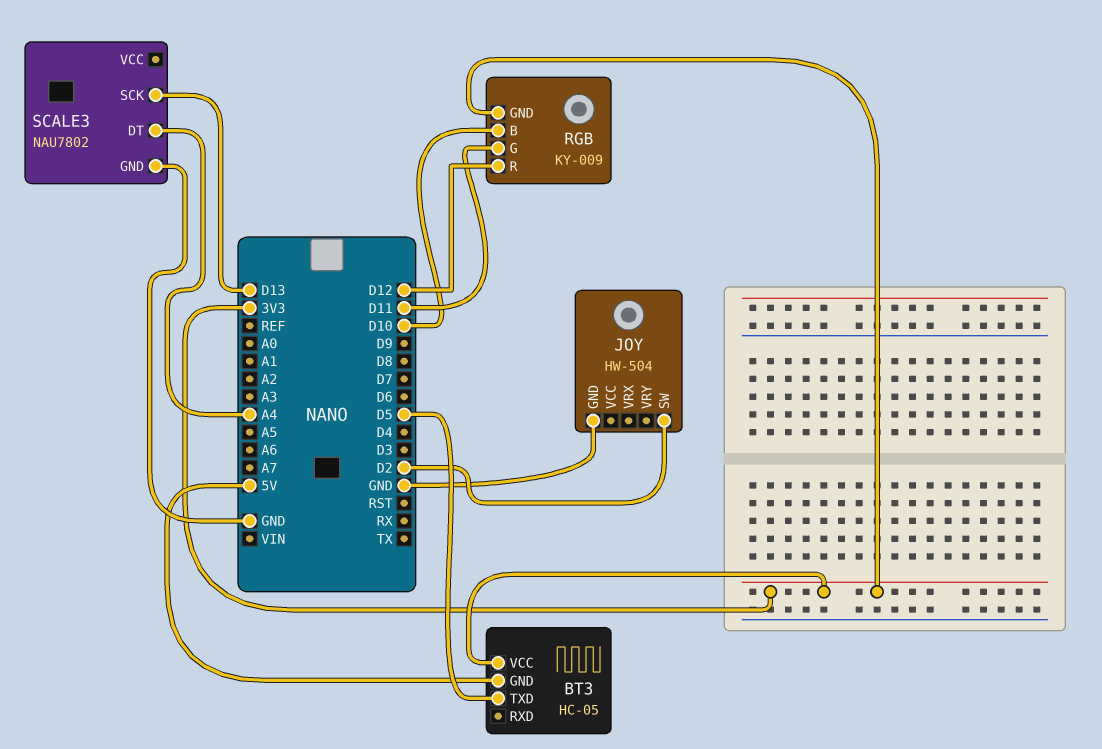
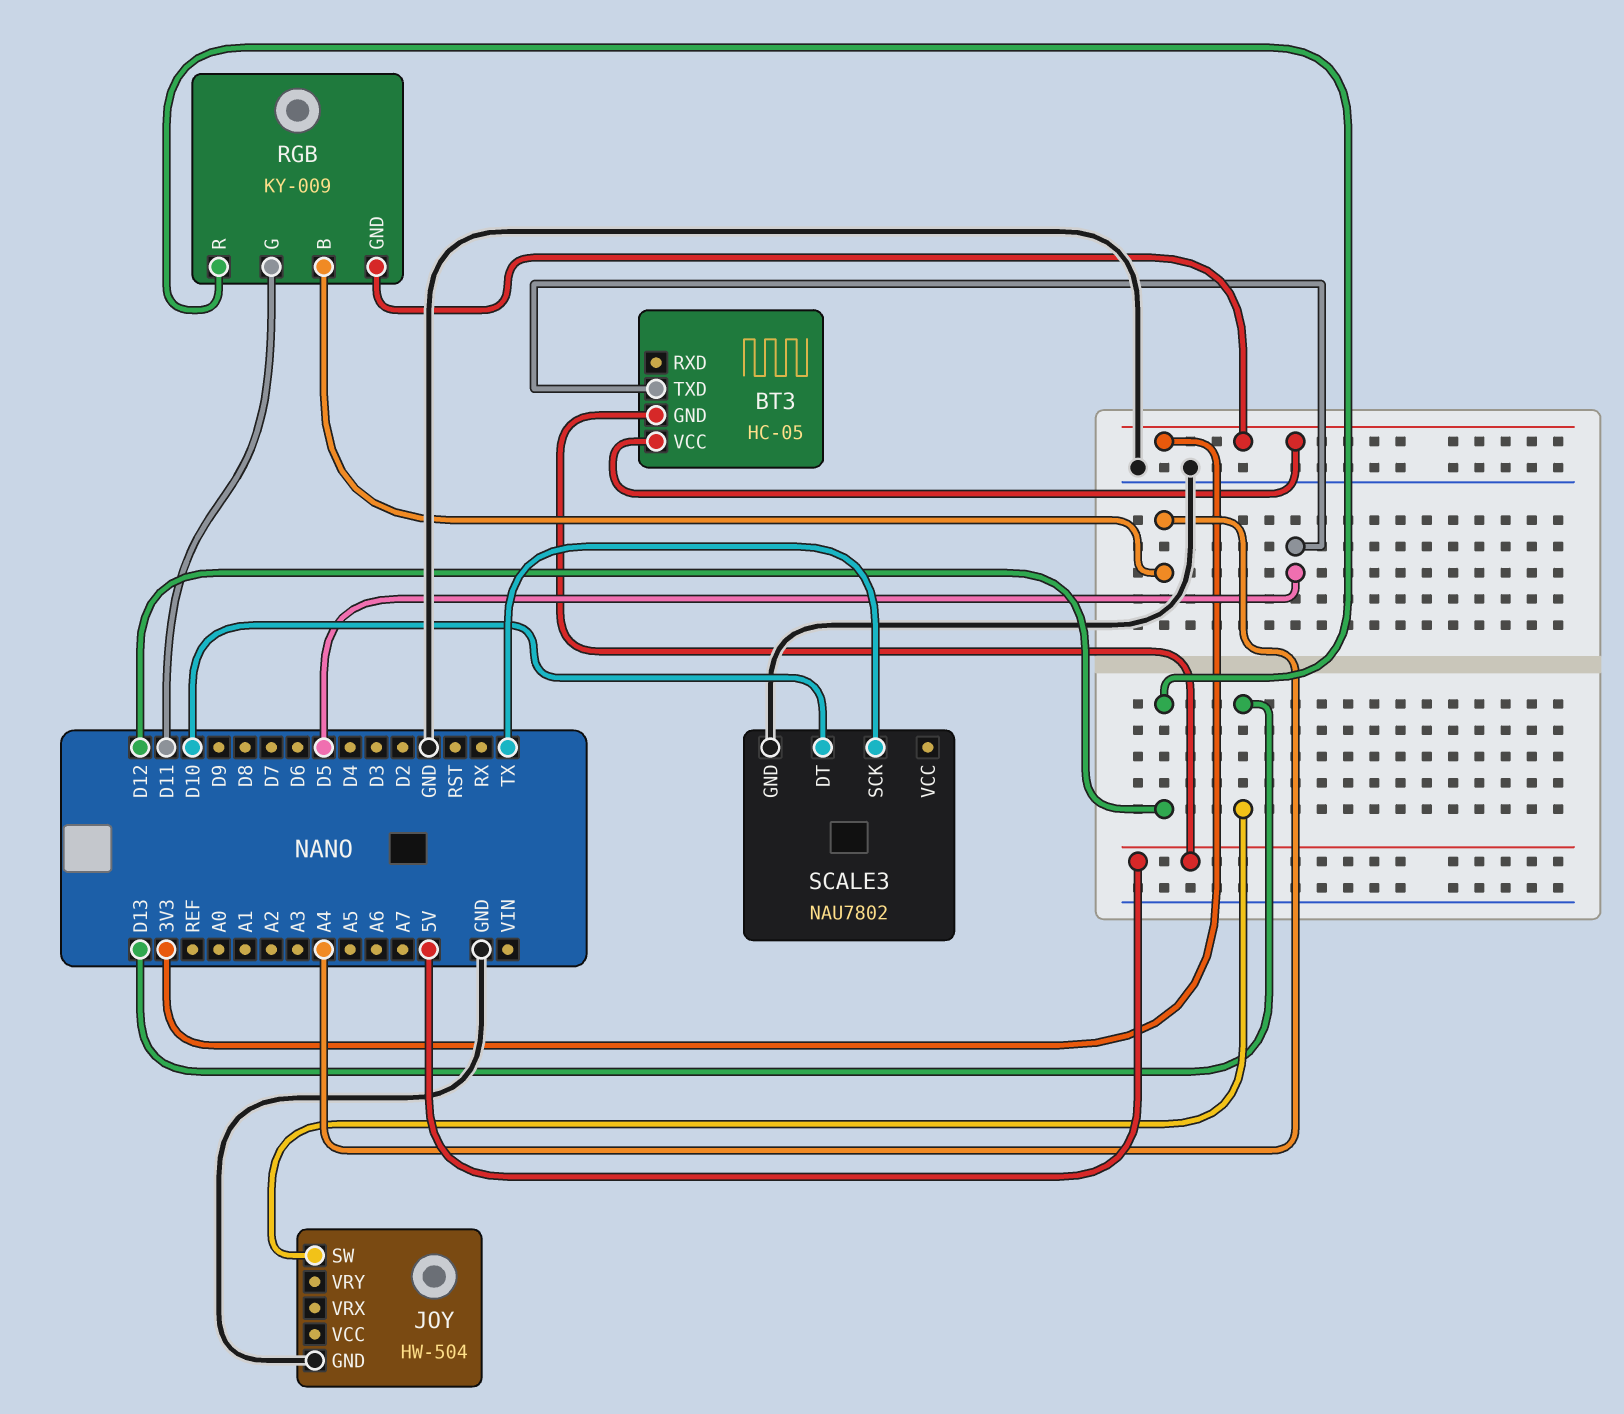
JOY pin SW: D2 -> D13
RGB pin B: D10 -> A4
SCALE3 pin DT: A4 -> D10
SCALE3 pin SCK: D13 -> TX

